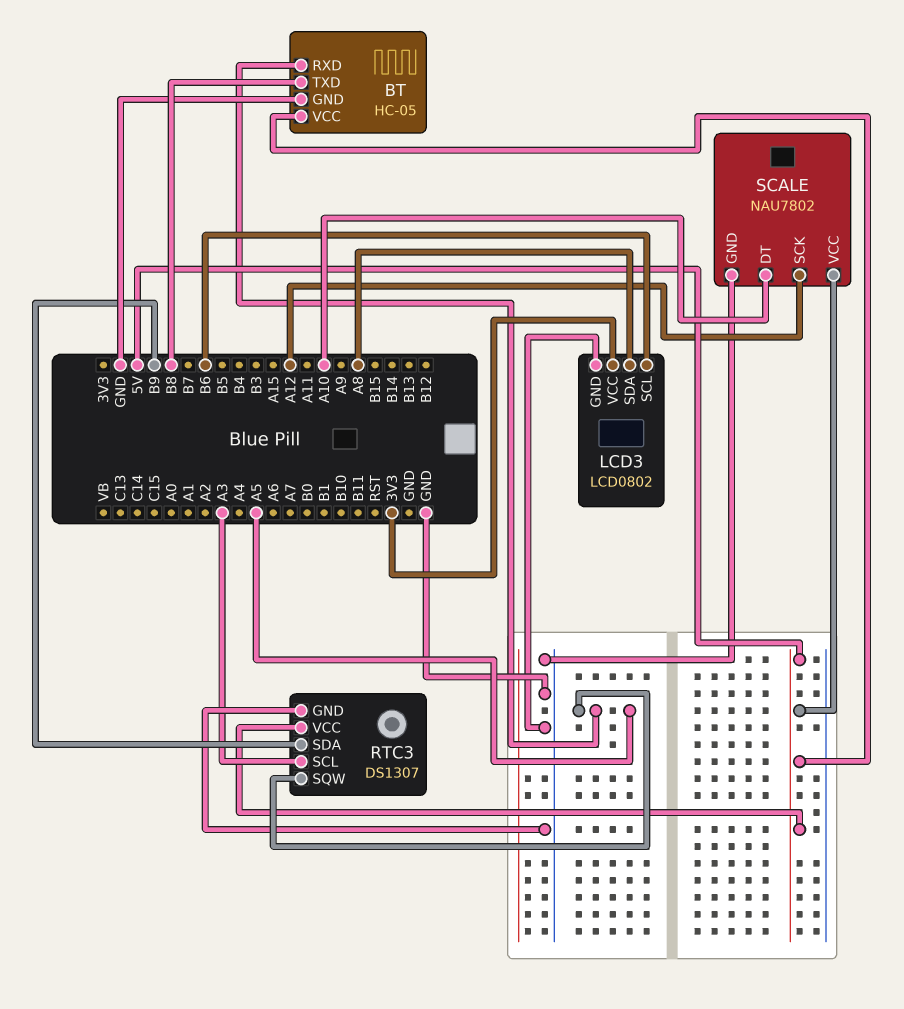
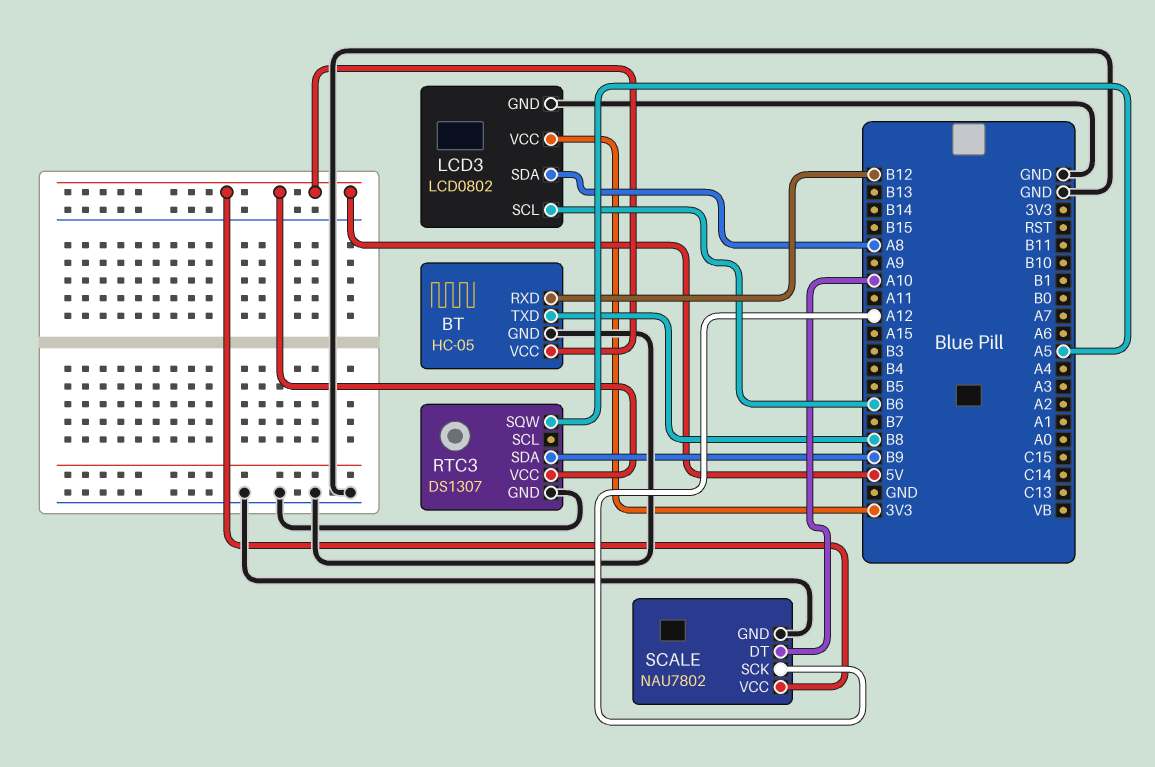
BT pin RXD: A5 -> B12
RTC3 pin SCL: A3 -> none

